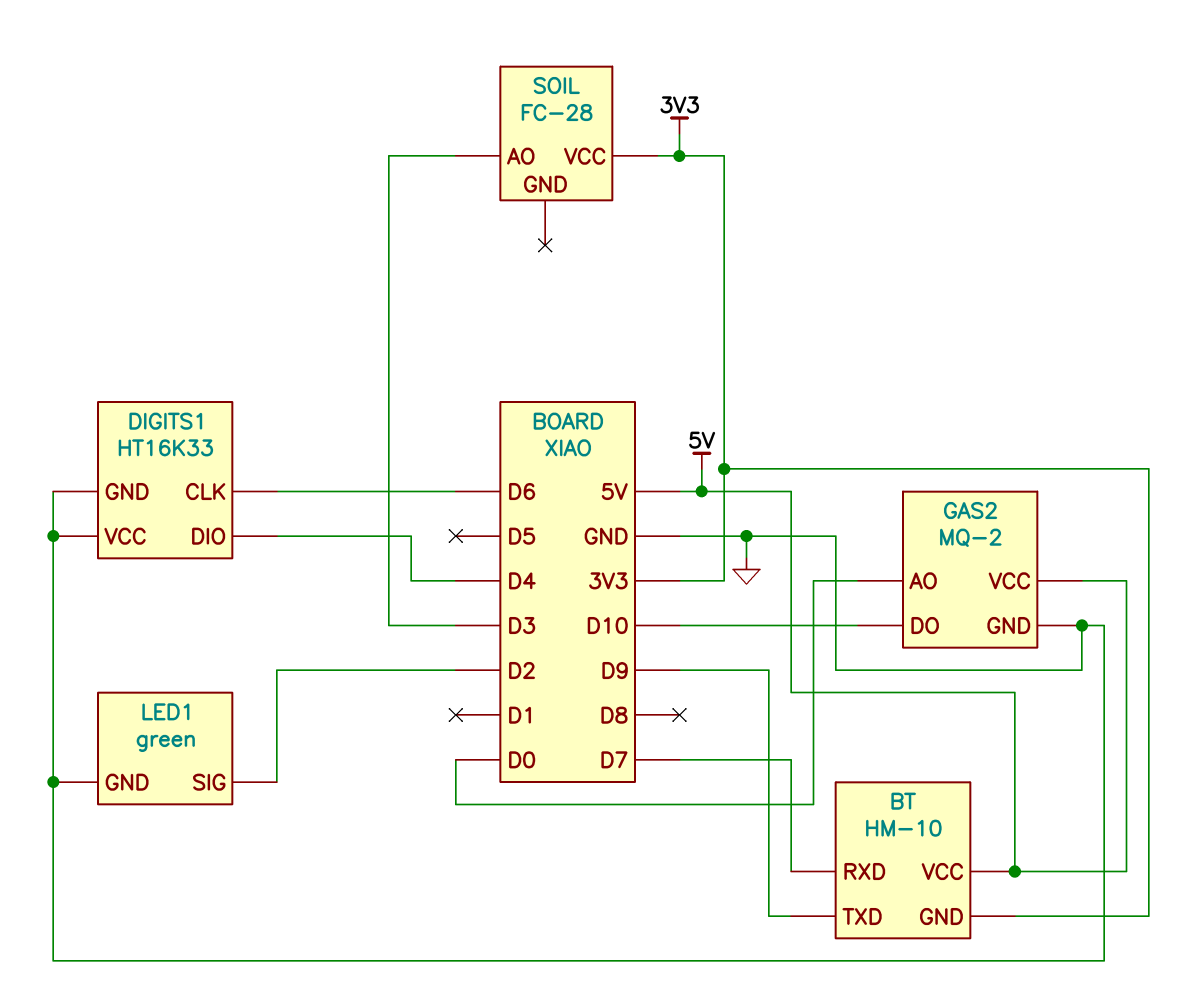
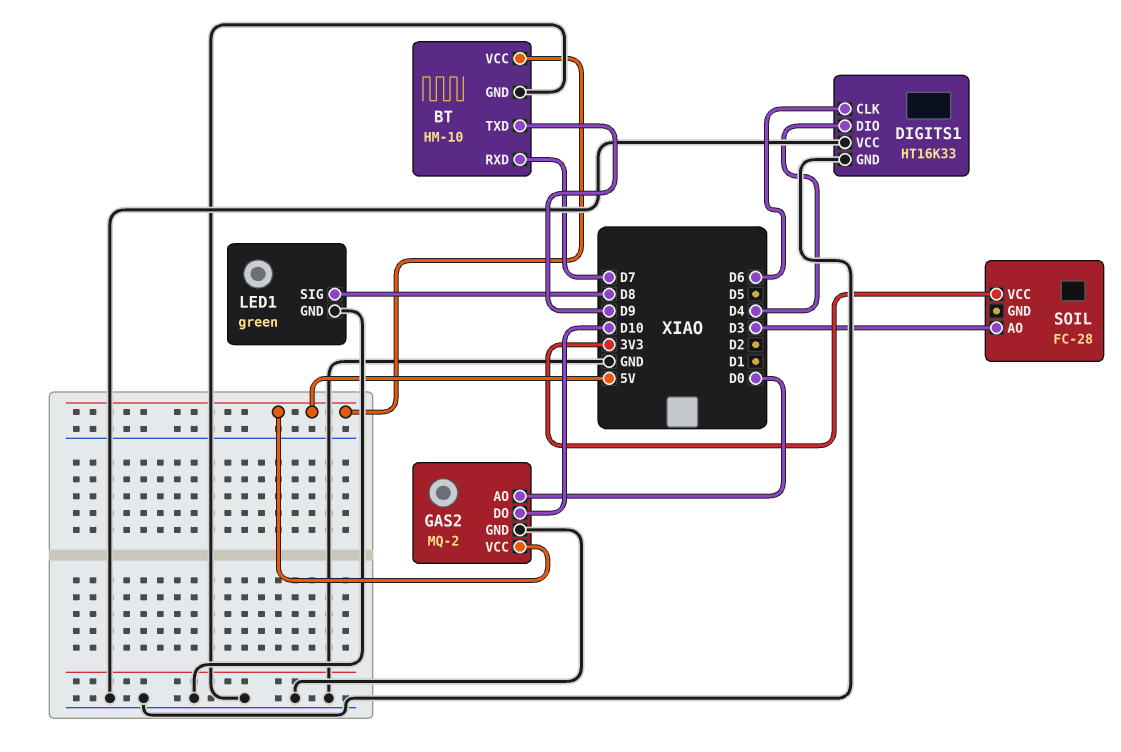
BT pin GND: 3V3 -> GND
LED1 pin SIG: D2 -> D8

